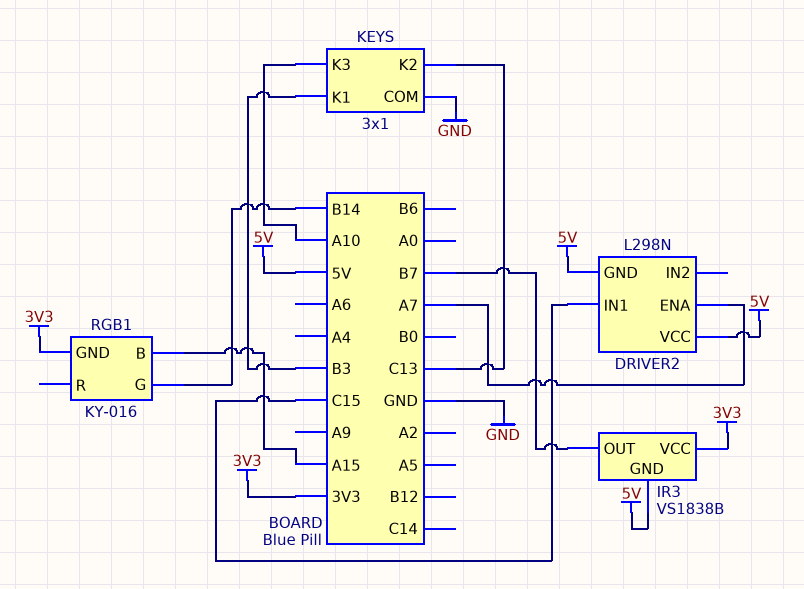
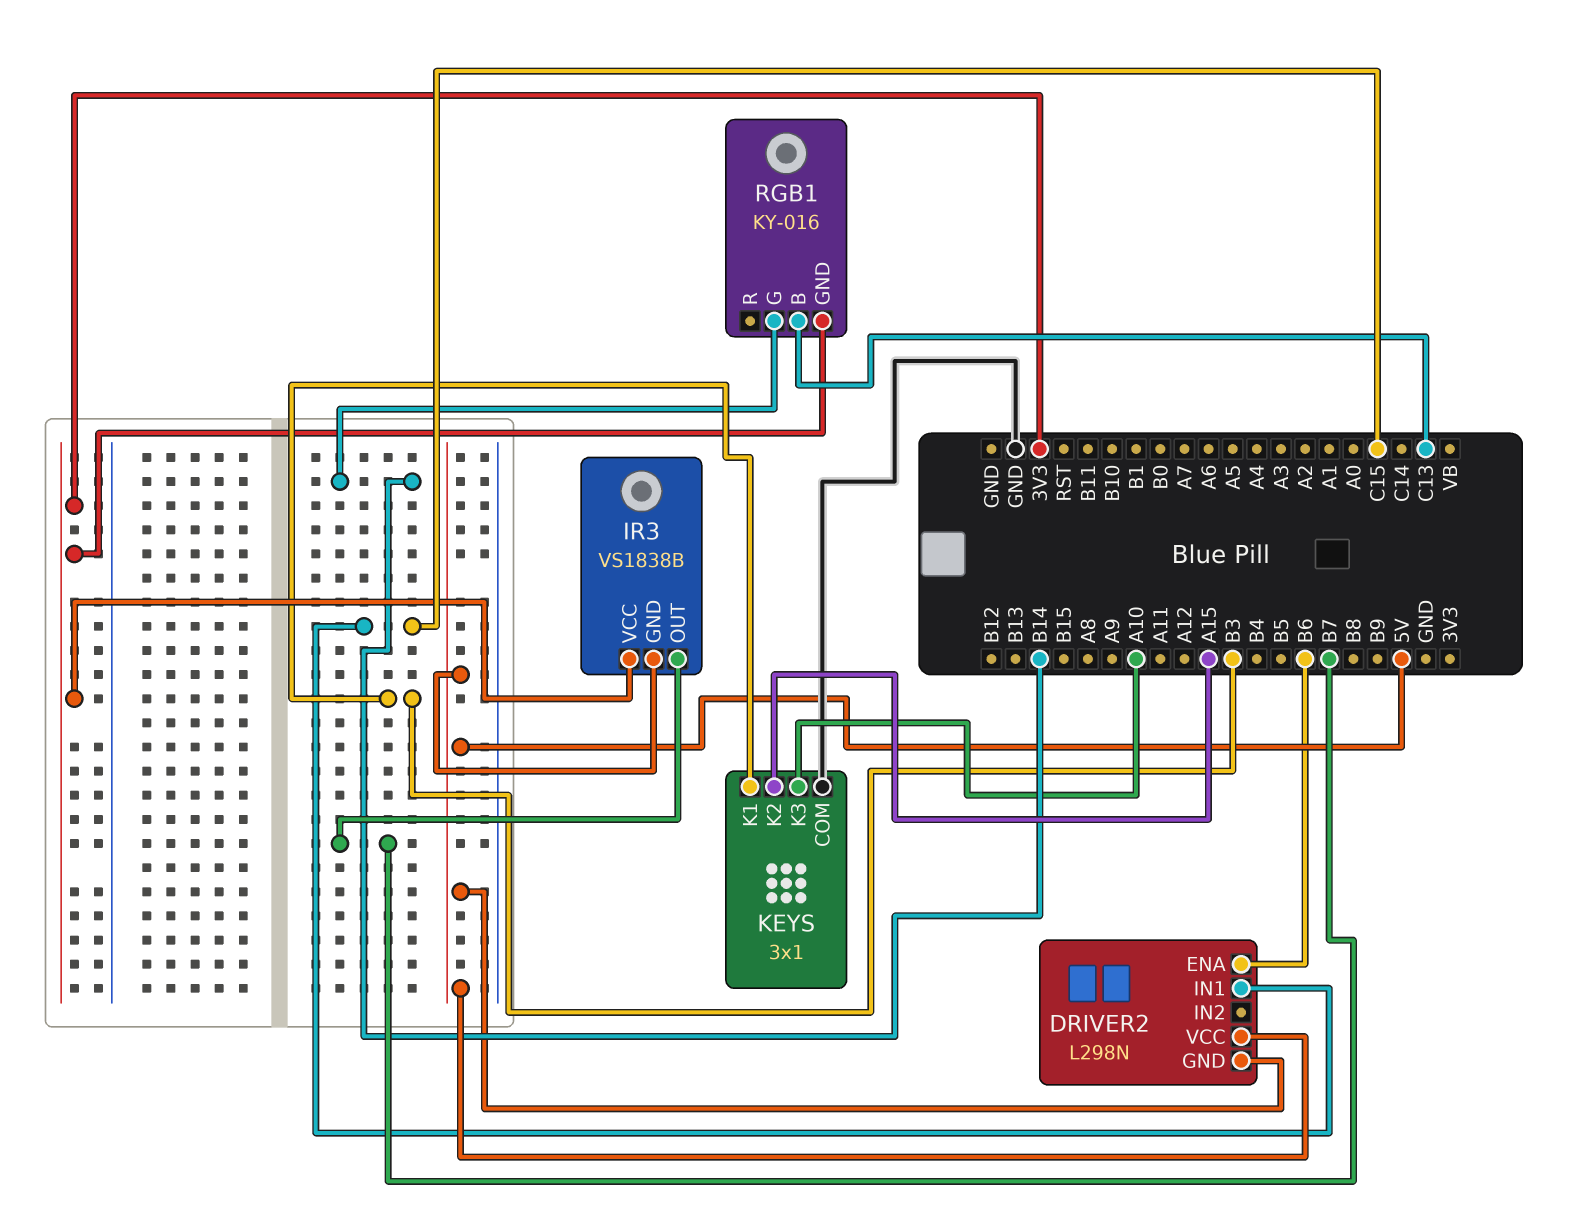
DRIVER2 pin ENA: A7 -> B6
KEYS pin K2: C13 -> A15
RGB1 pin B: A15 -> C13

